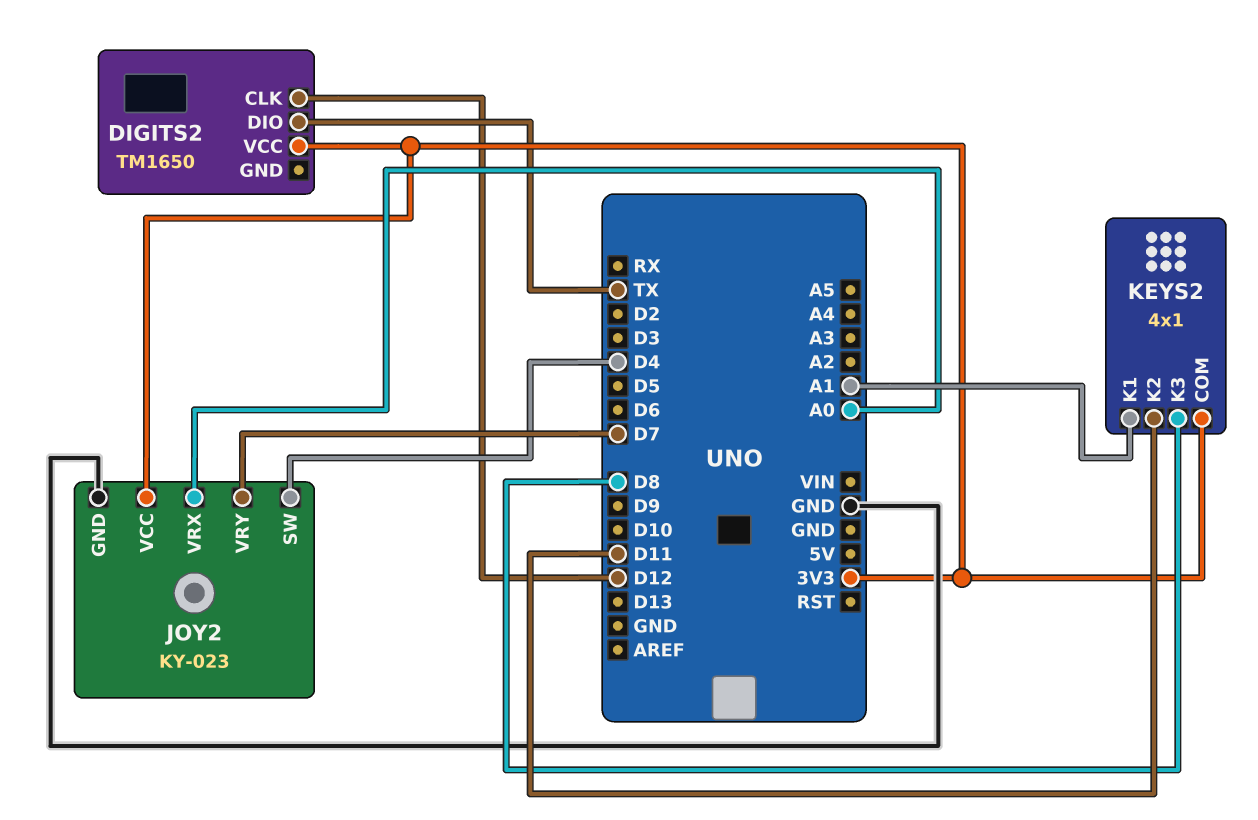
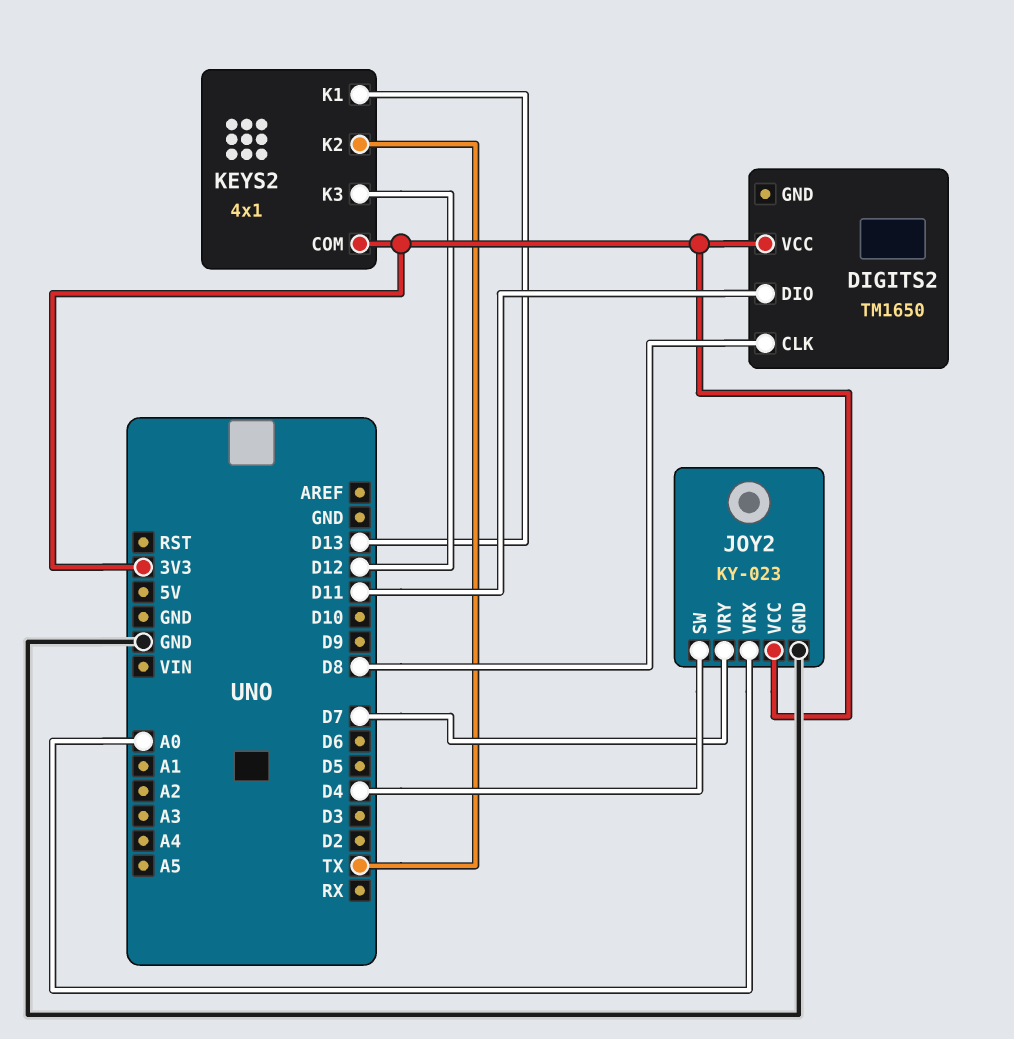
DIGITS2 pin CLK: D12 -> D8
DIGITS2 pin DIO: TX -> D11
KEYS2 pin K1: A1 -> D13
KEYS2 pin K2: D11 -> TX
KEYS2 pin K3: D8 -> D12

